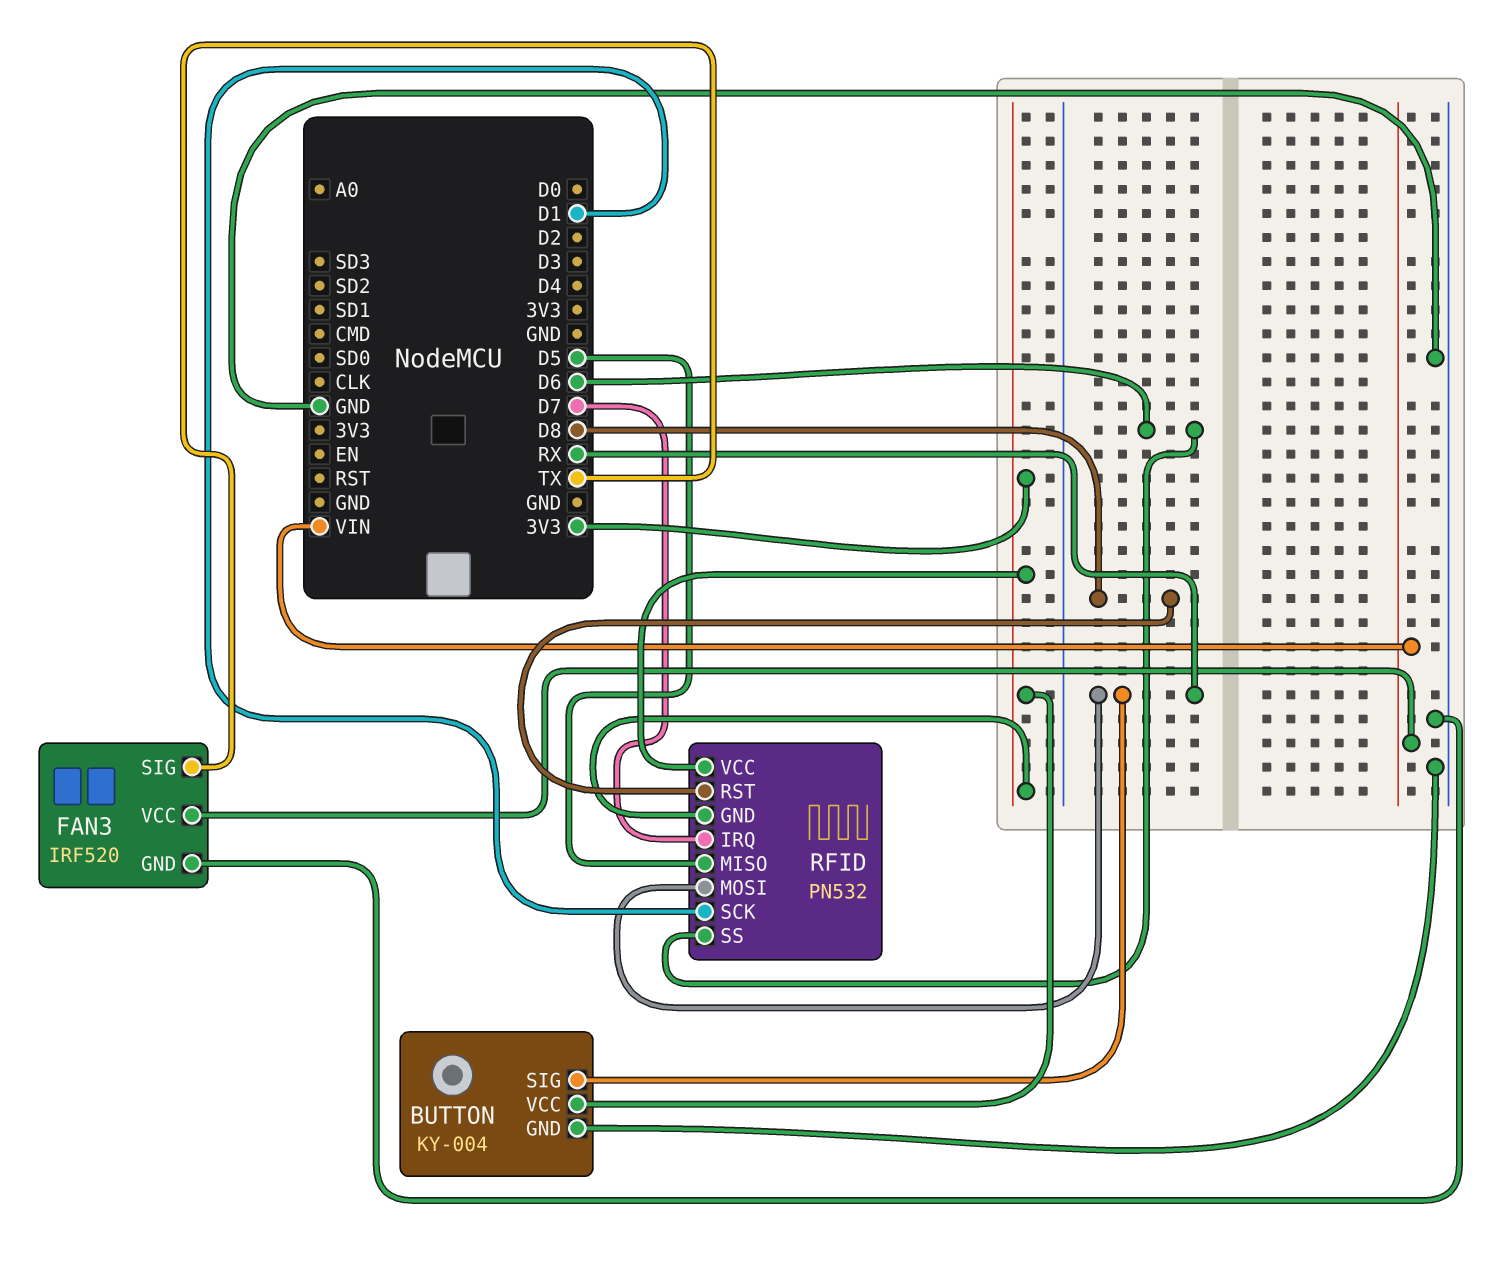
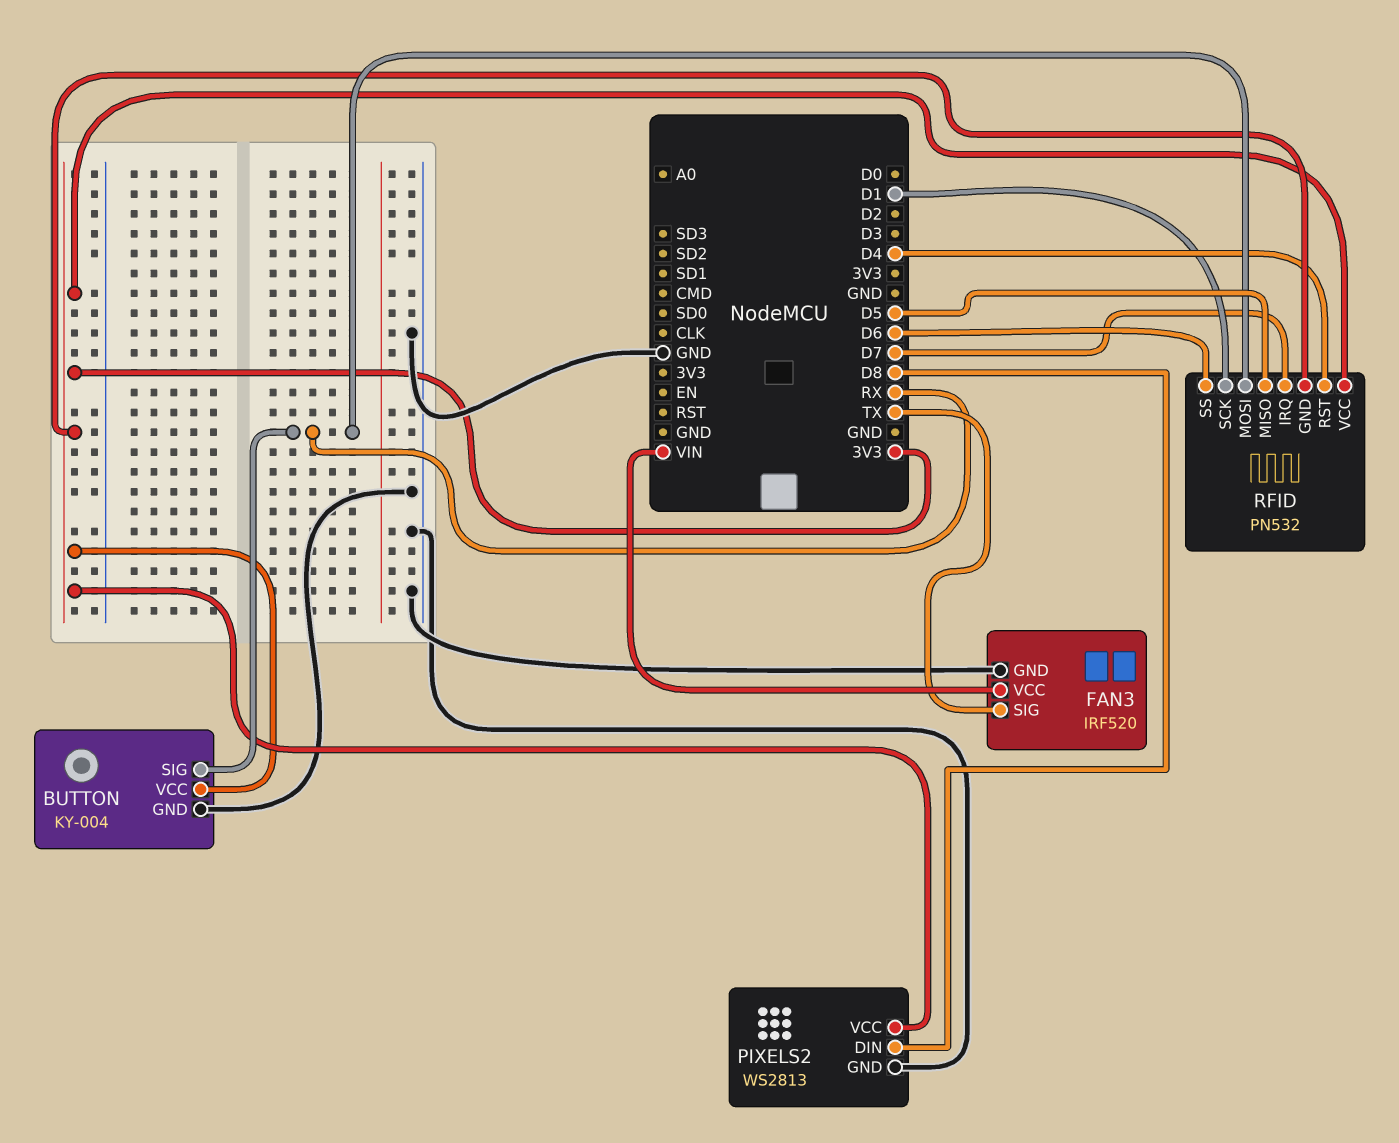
PIXELS2: none -> WS2813
PIXELS2 pin DIN: none -> D8
PIXELS2 pin GND: none -> GND
PIXELS2 pin VCC: none -> 3V3
RFID pin RST: D8 -> D4

